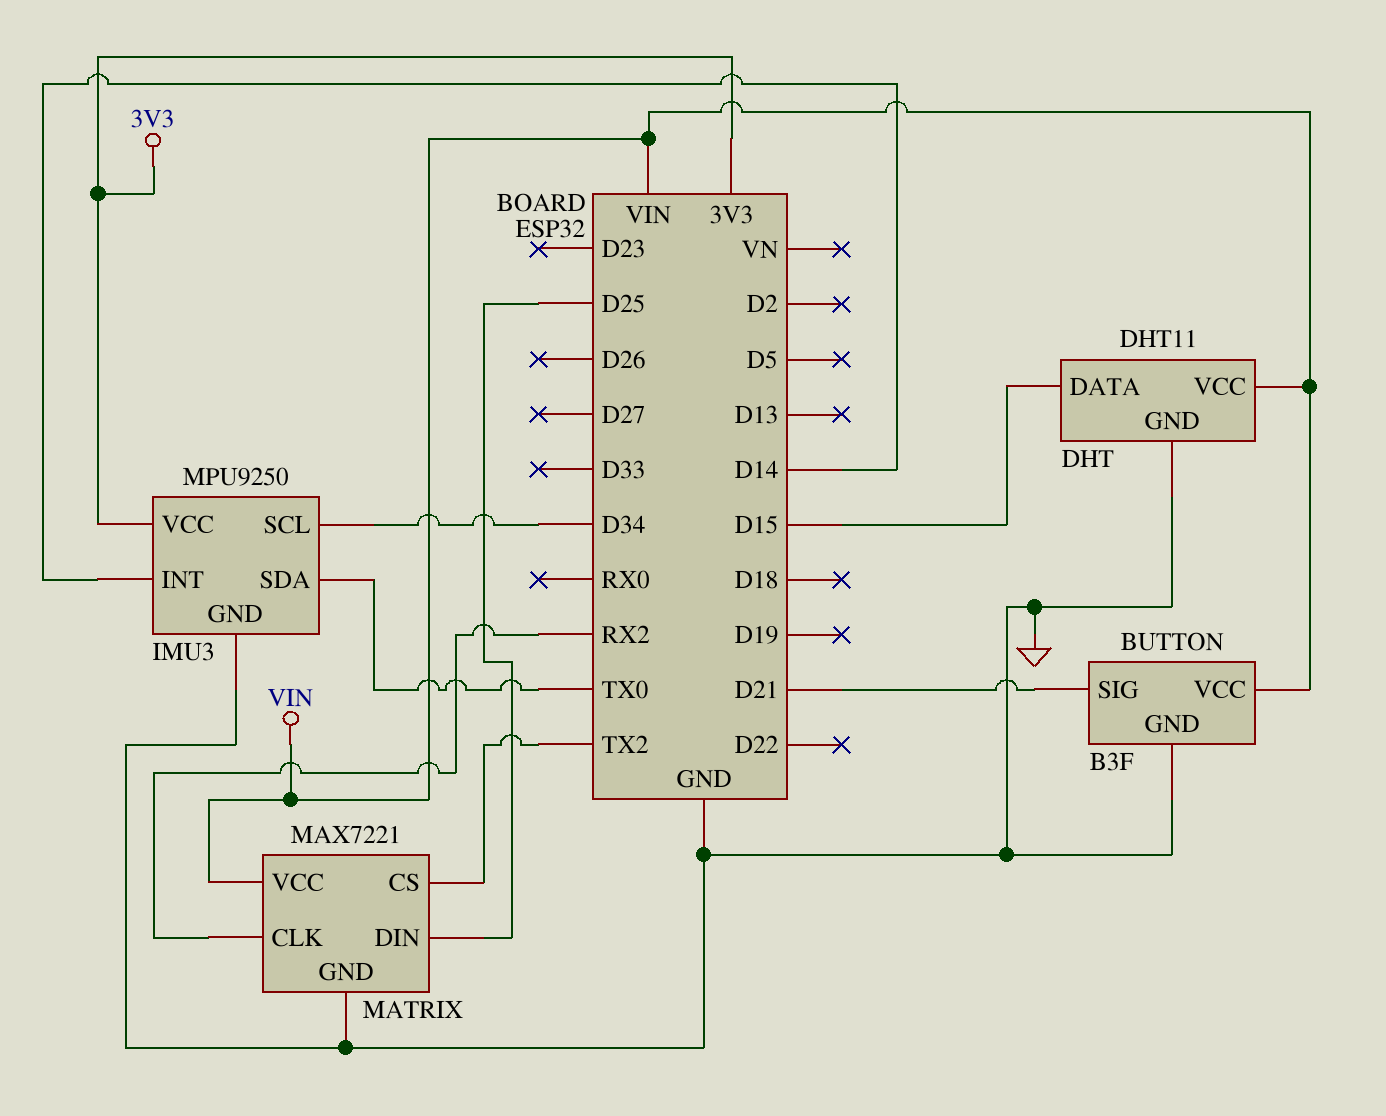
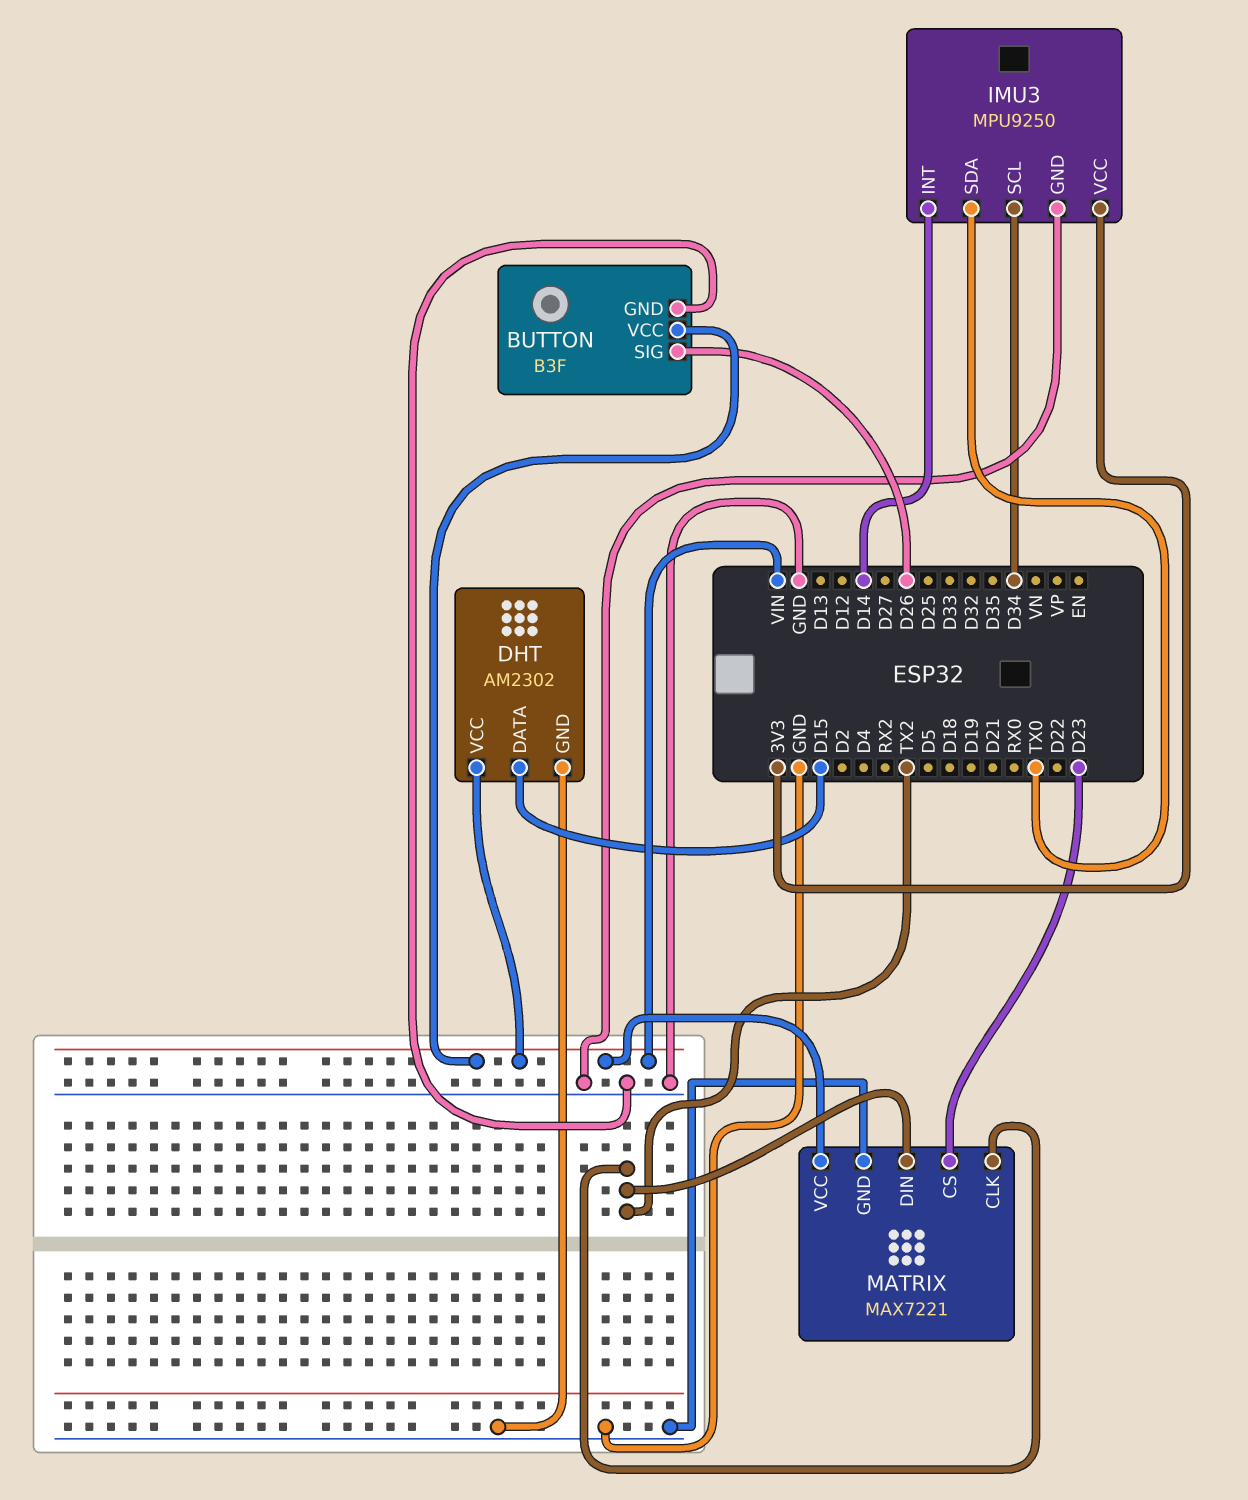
BUTTON pin SIG: D21 -> D26
DHT: DHT11 -> AM2302
MATRIX pin CLK: RX2 -> TX2
MATRIX pin CS: TX2 -> D23
MATRIX pin DIN: D25 -> TX2

